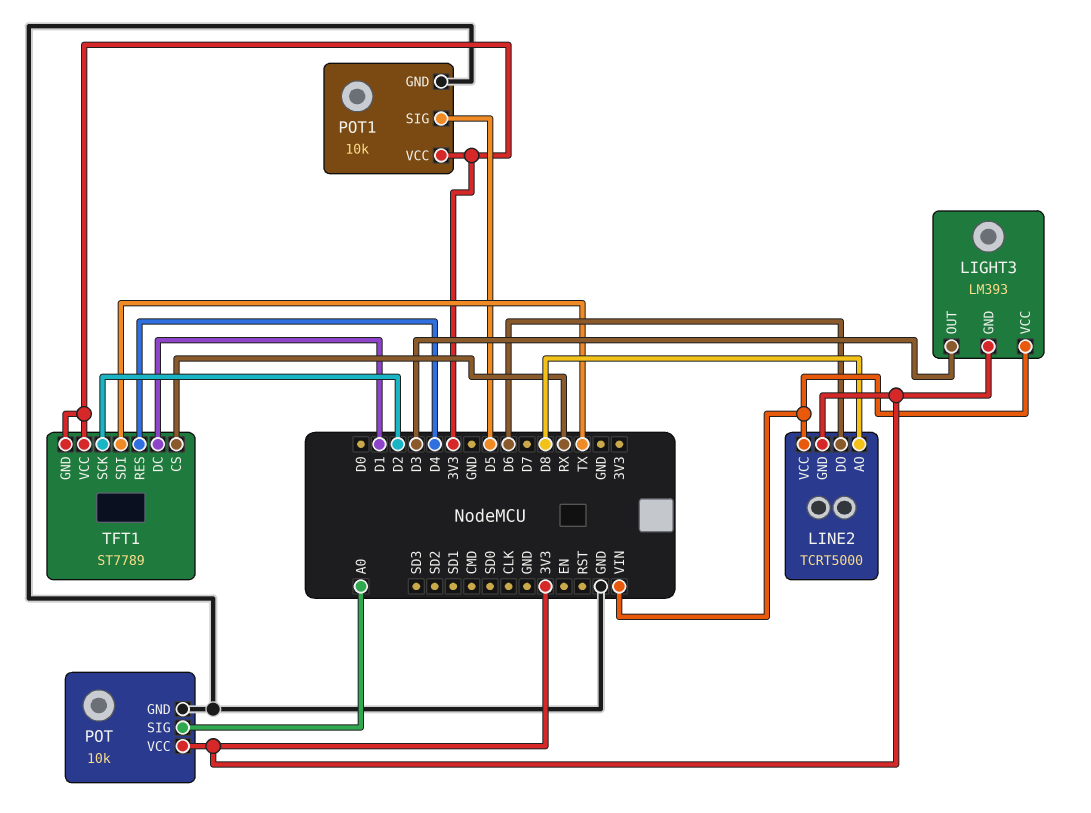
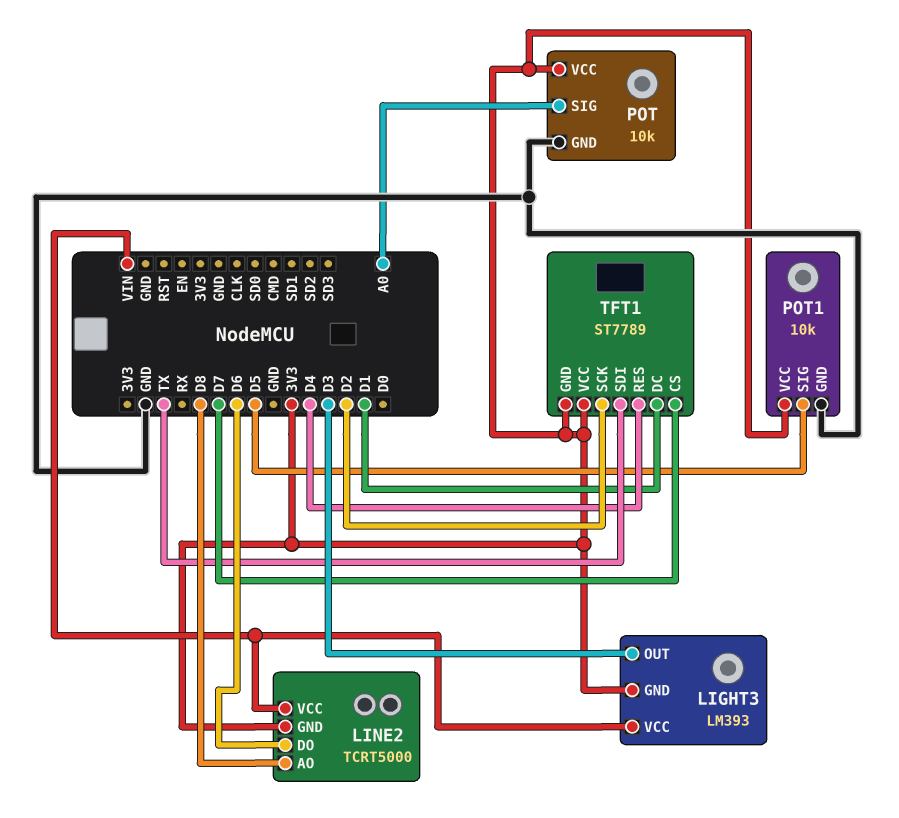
TFT1 pin CS: RX -> D7

